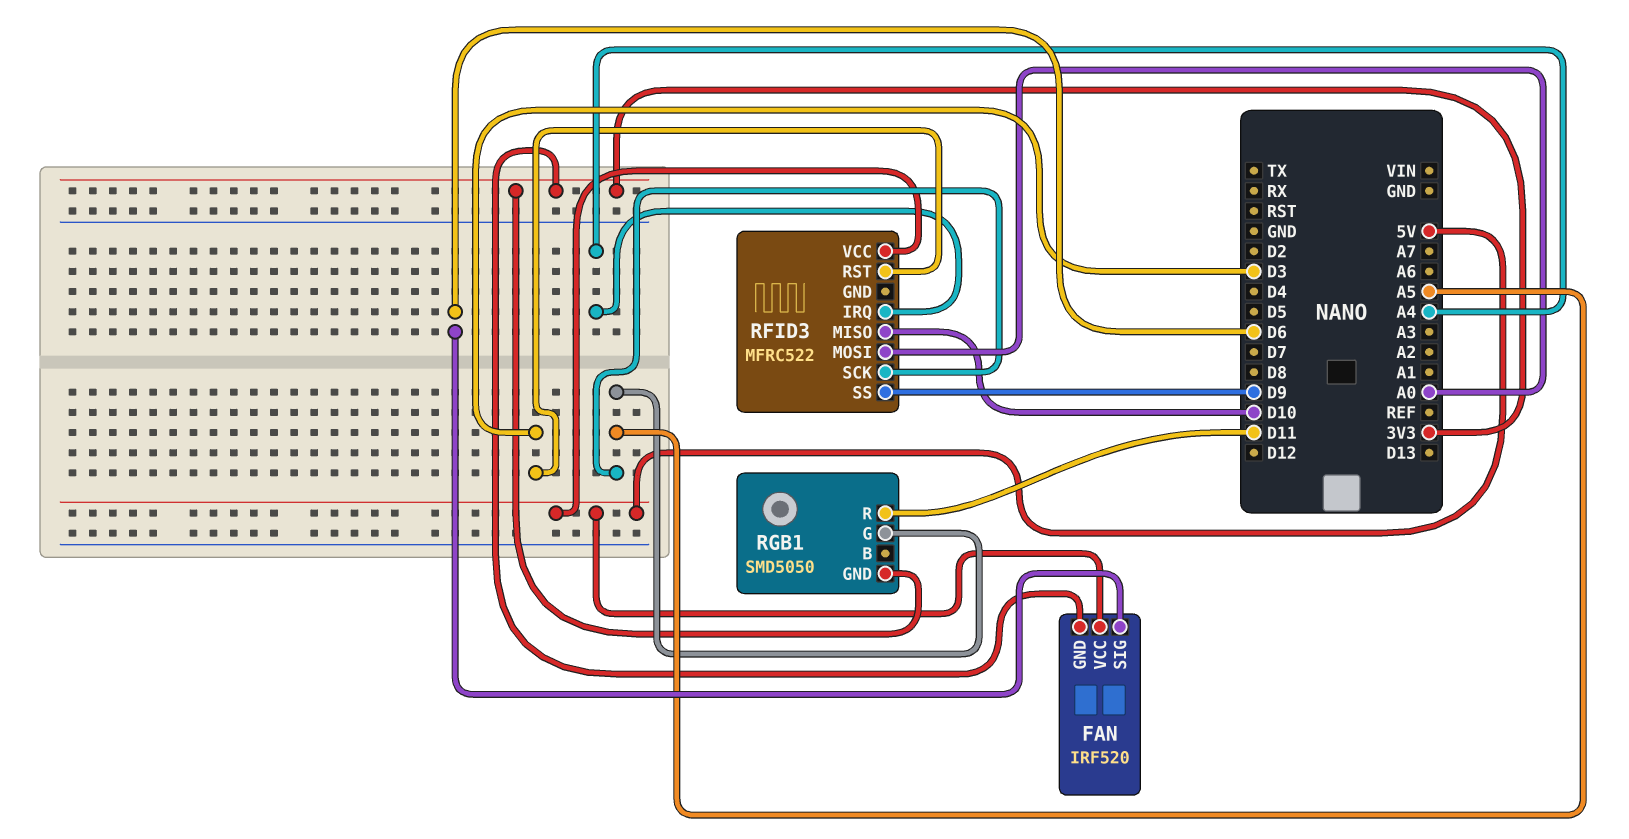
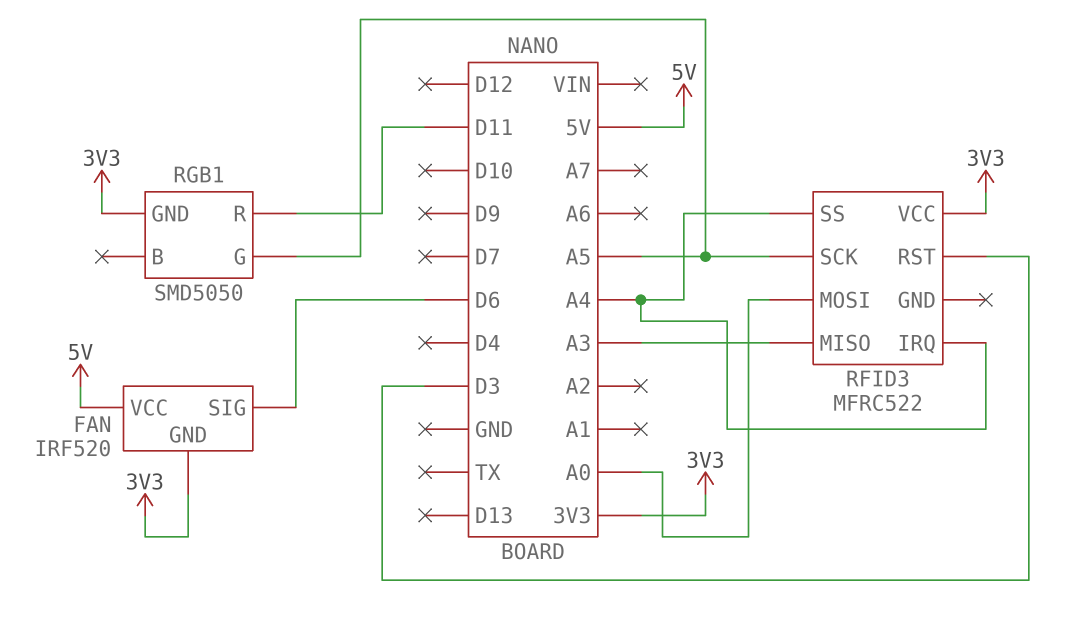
RFID3 pin MISO: D10 -> A3
RFID3 pin SS: D9 -> A4
RFID3 pin VCC: 5V -> 3V3

